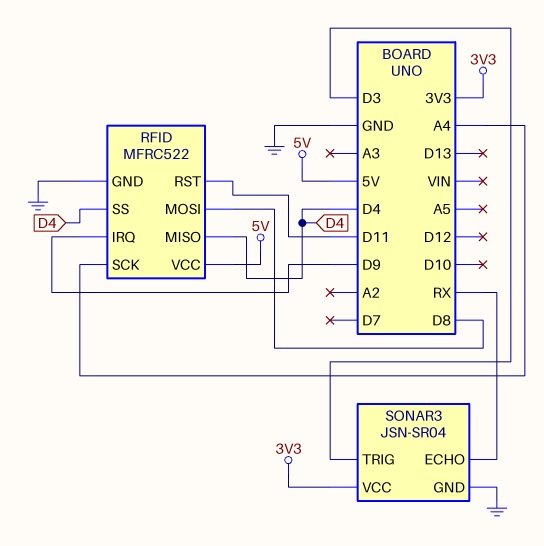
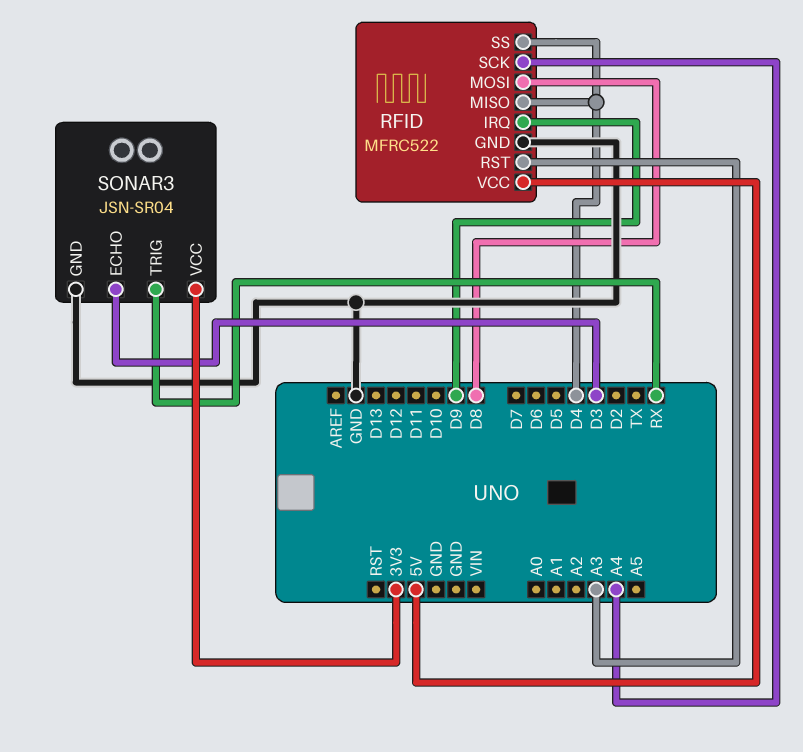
RFID pin RST: D11 -> A3
SONAR3 pin ECHO: RX -> D3
SONAR3 pin TRIG: D3 -> RX

